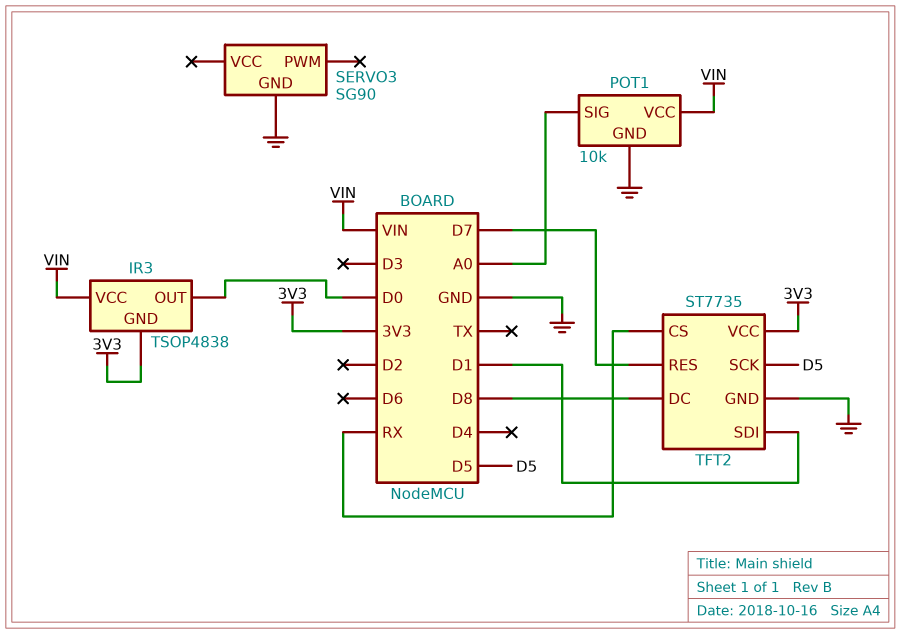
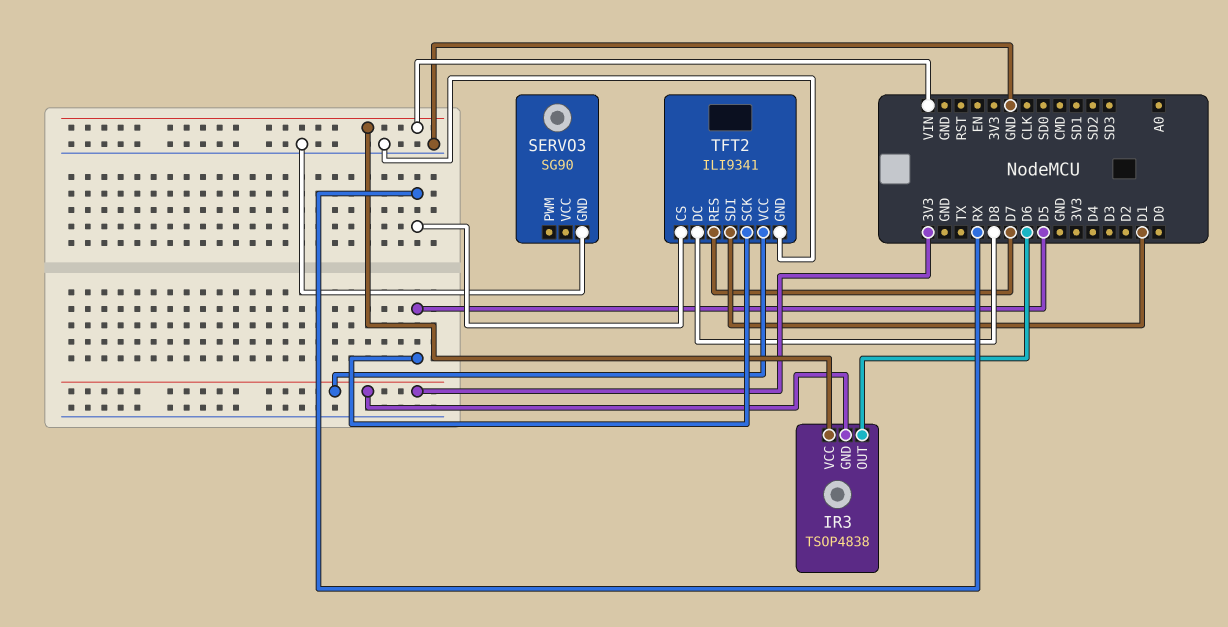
IR3 pin OUT: D0 -> D6
POT1: 10k -> none
POT1 pin GND: GND -> none
POT1 pin SIG: A0 -> none
POT1 pin VCC: VIN -> none
TFT2: ST7735 -> ILI9341

